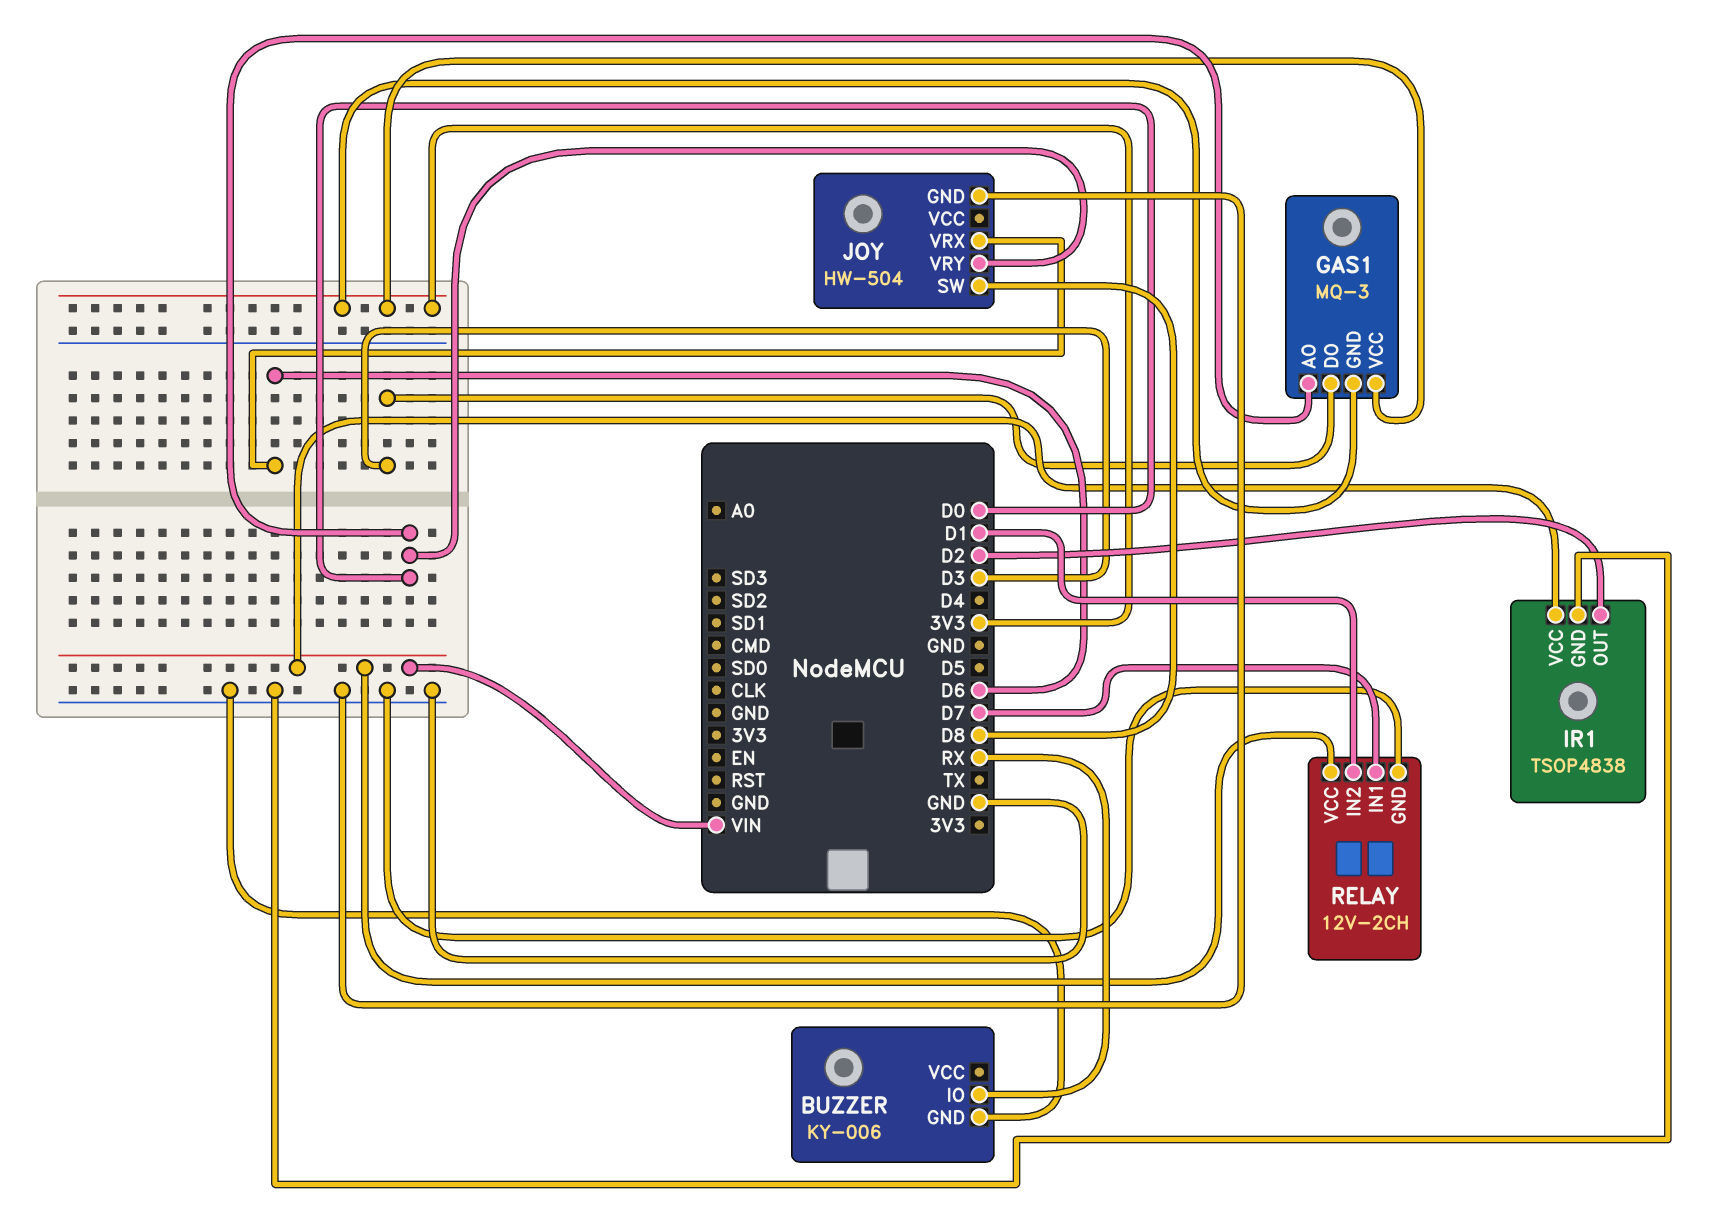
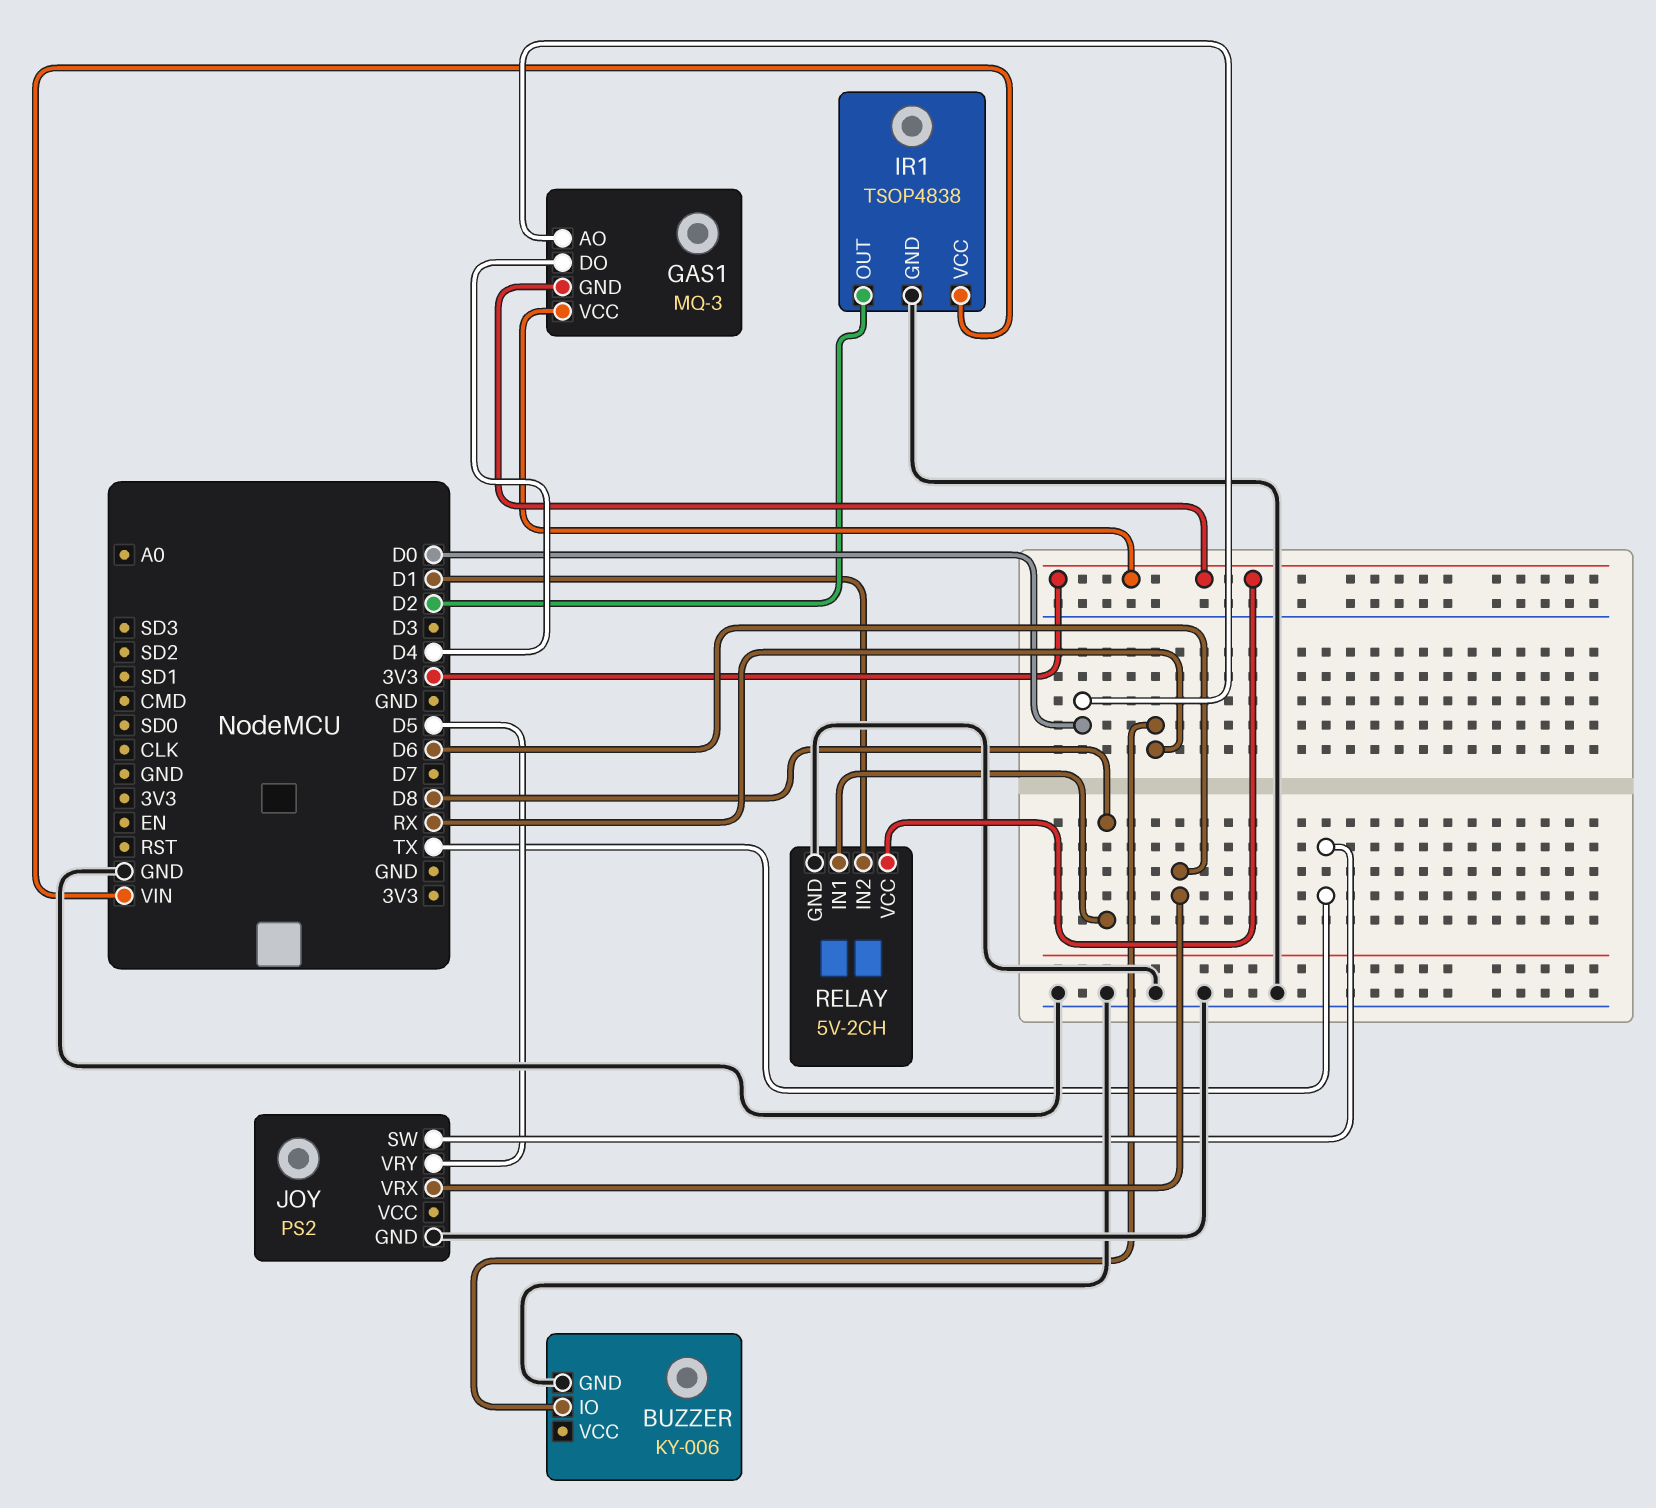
GAS1 pin DO: D3 -> D4
JOY: HW-504 -> PS2
JOY pin SW: D8 -> TX
JOY pin VRY: D0 -> D5
RELAY: 12V-2CH -> 5V-2CH
RELAY pin IN1: D7 -> D8
RELAY pin VCC: VIN -> 3V3

